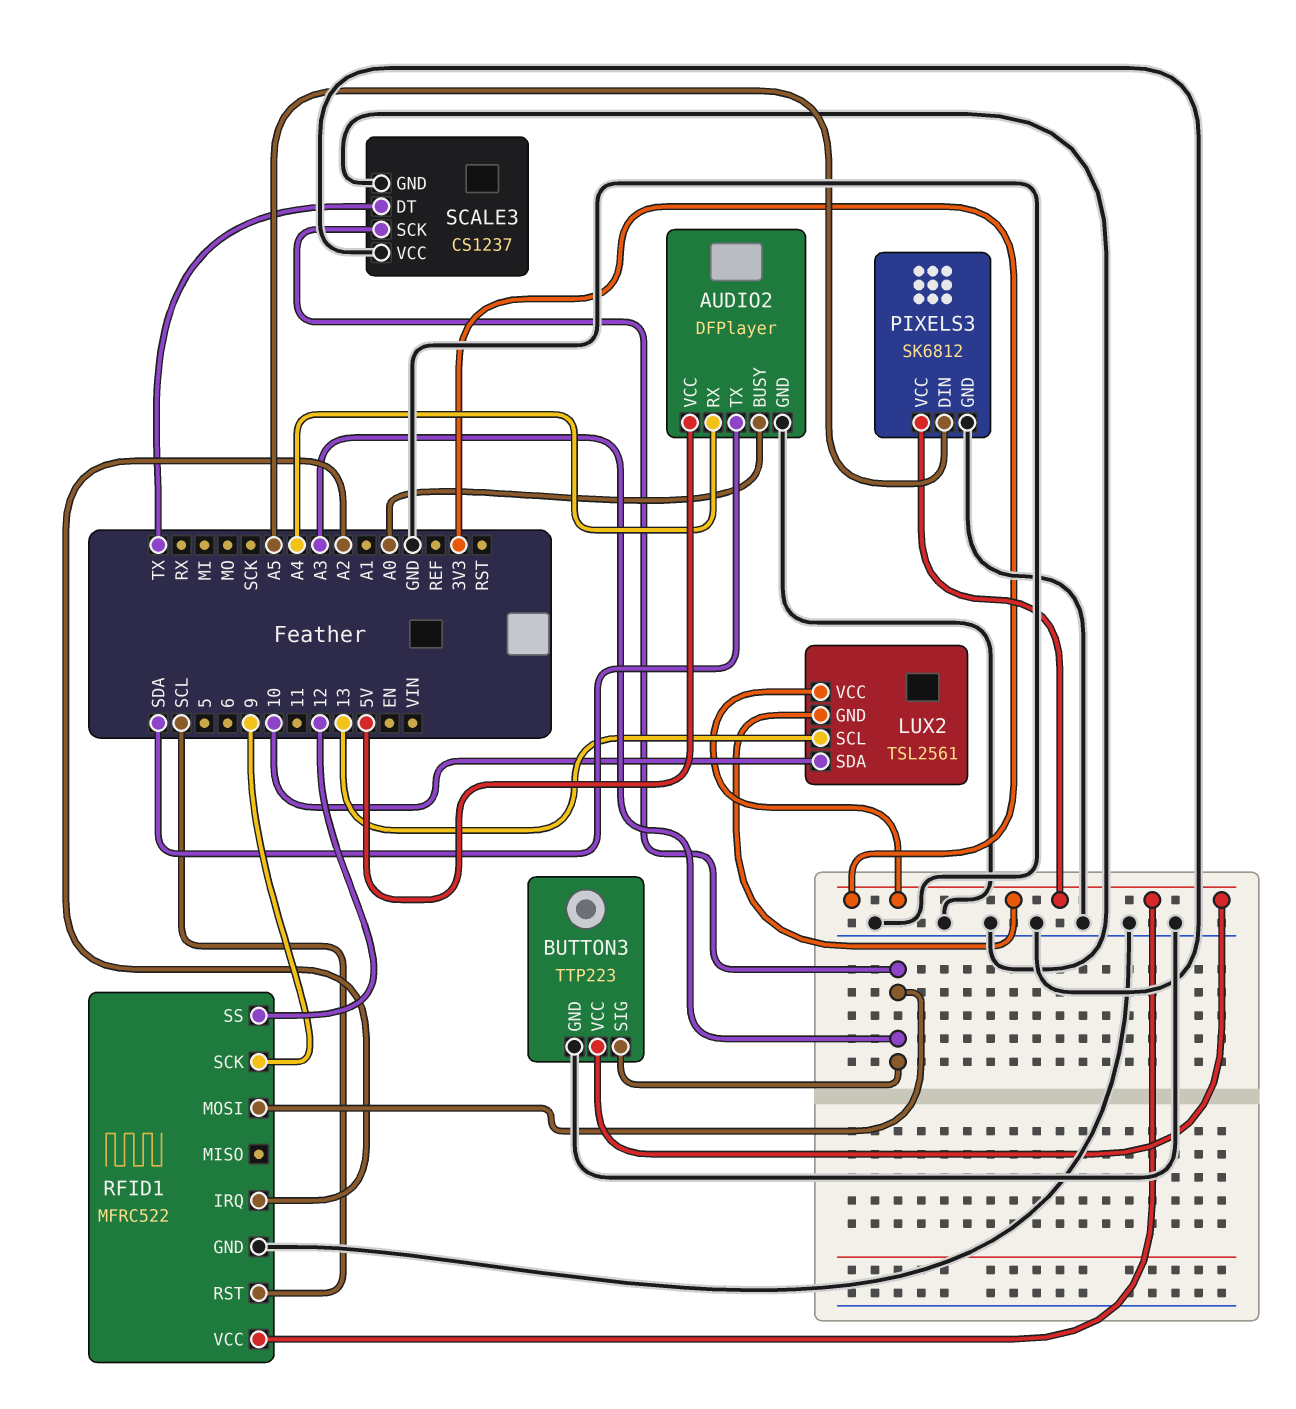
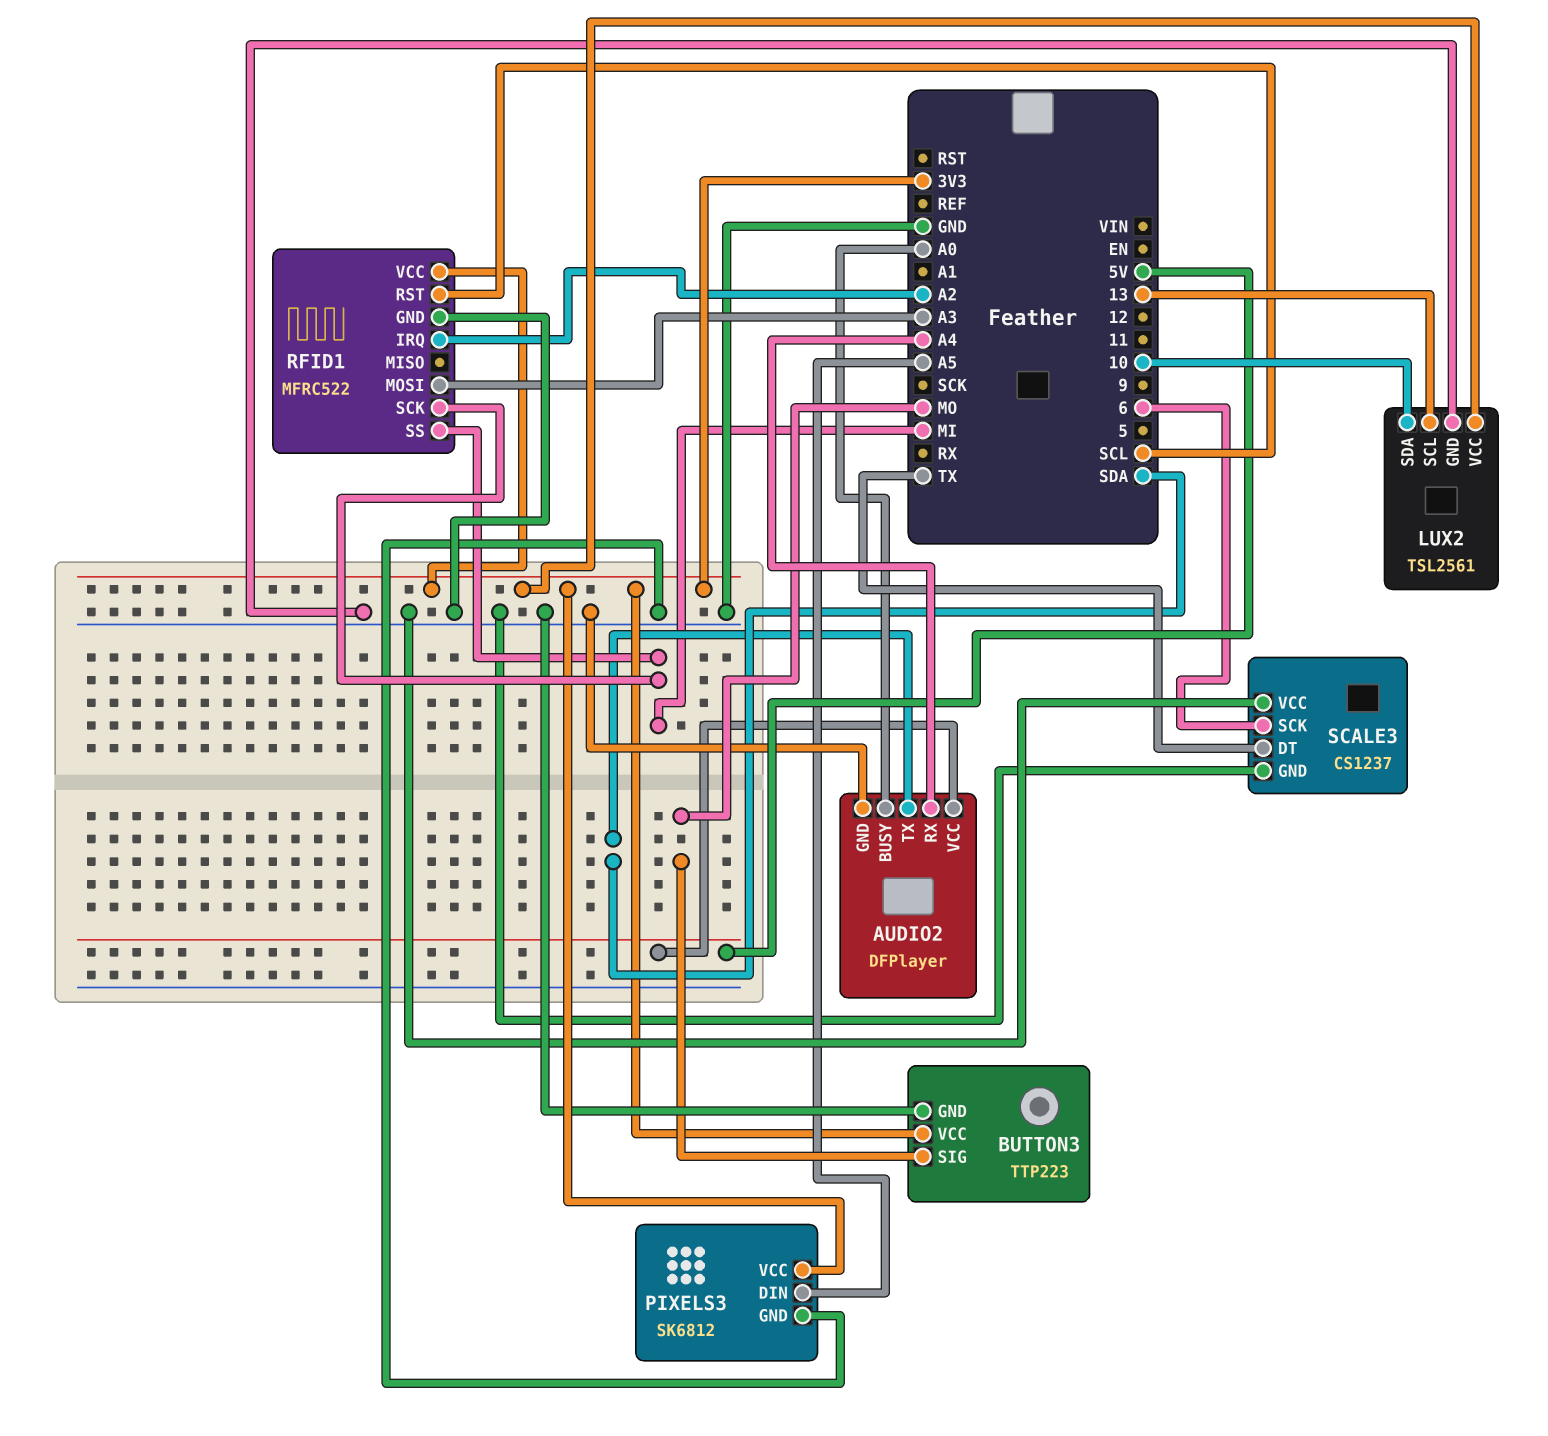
BUTTON3 pin SIG: A3 -> MO
LUX2 pin GND: 3V3 -> GND
RFID1 pin SCK: 9 -> MI
RFID1 pin SS: 12 -> MI
SCALE3 pin SCK: A3 -> 6

